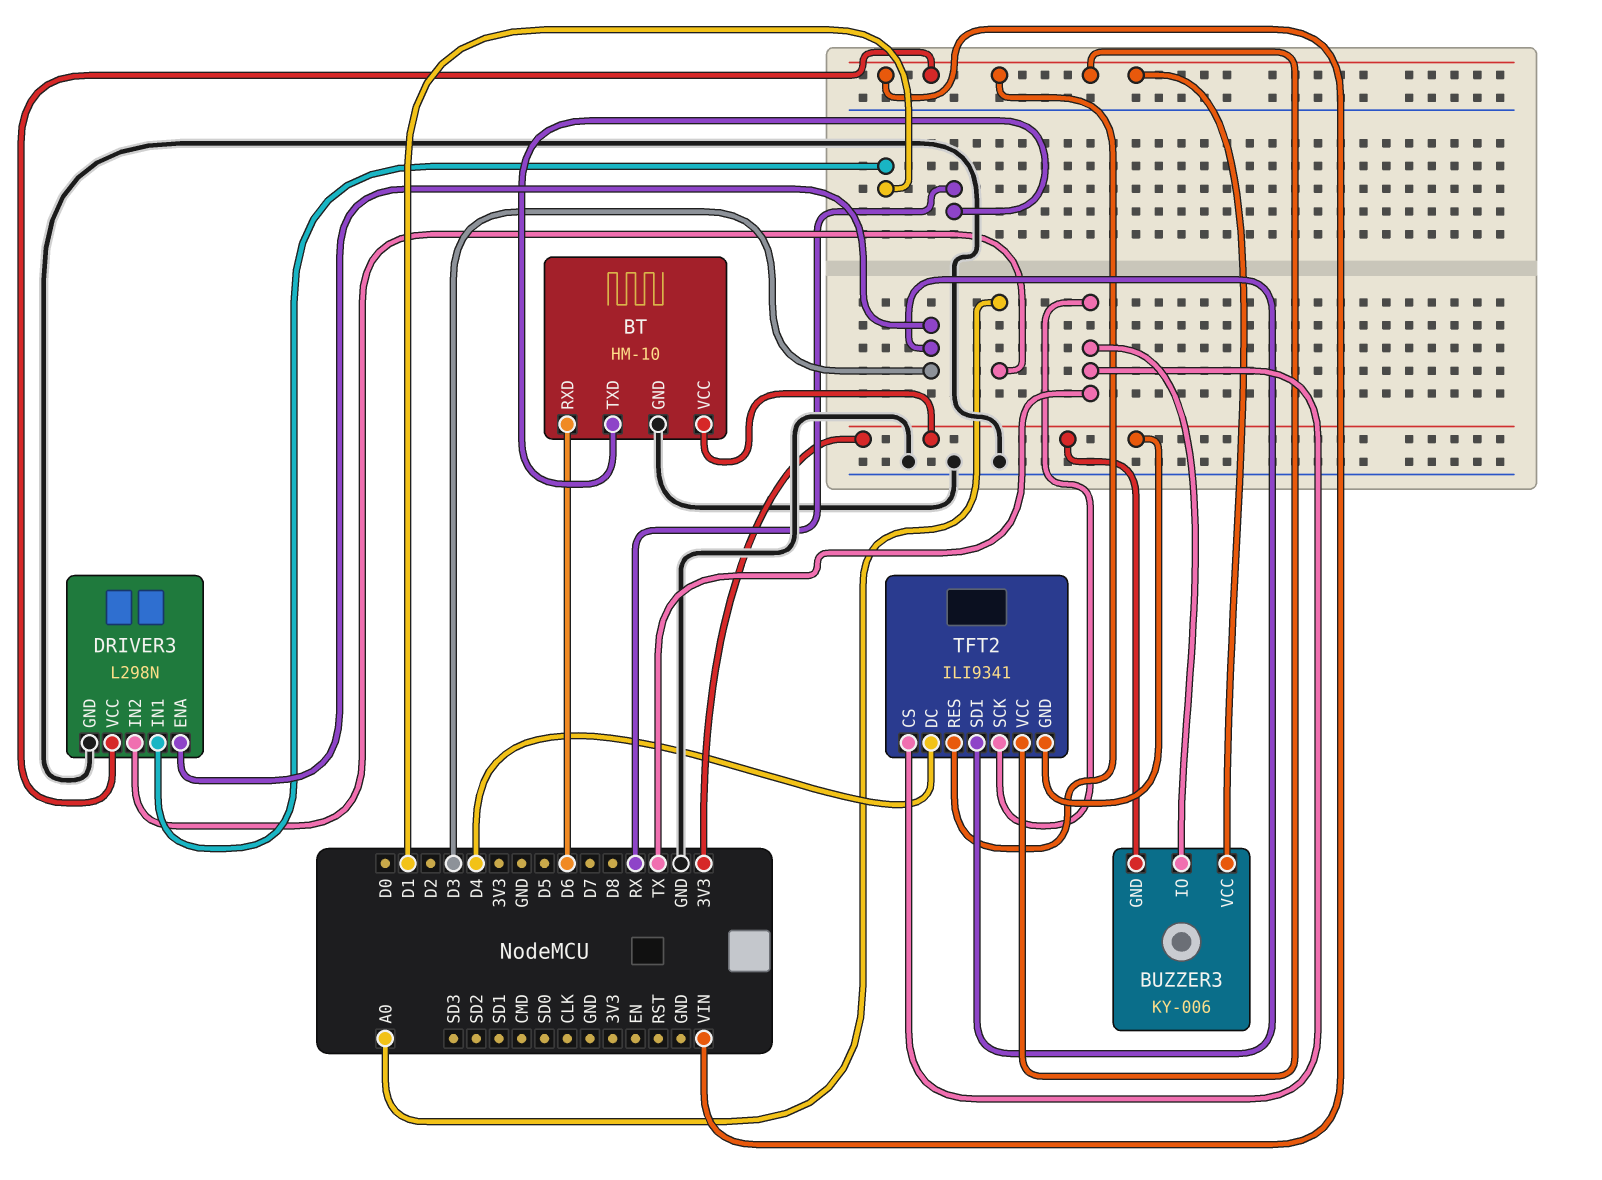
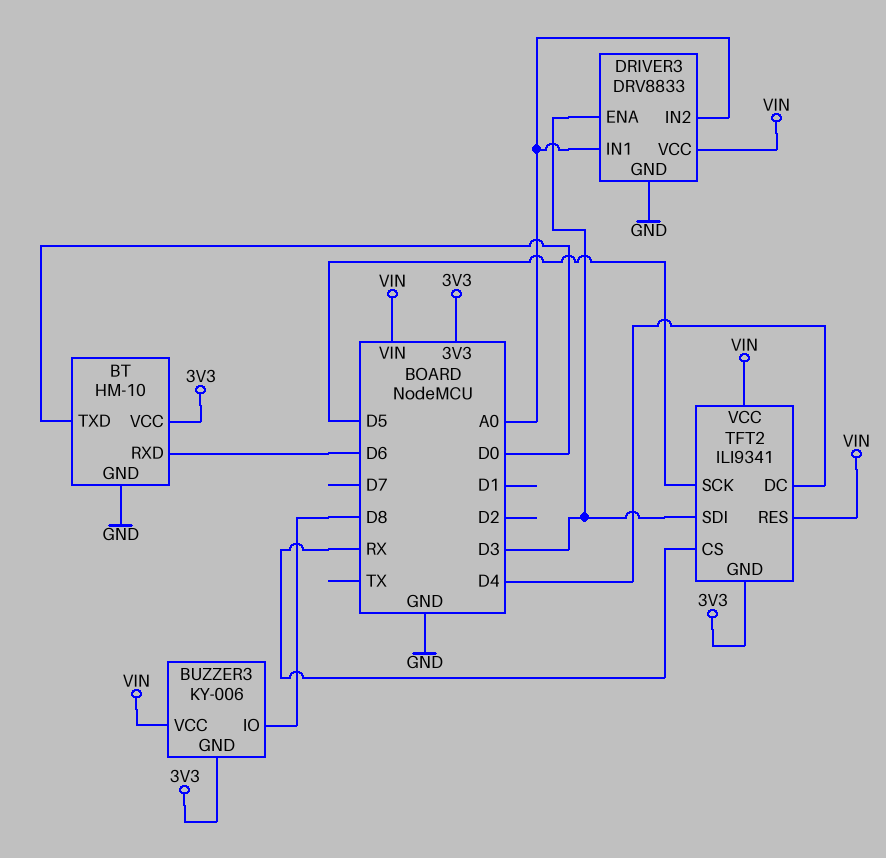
BT pin TXD: RX -> D0
BUZZER3 pin IO: TX -> D8
DRIVER3: L298N -> DRV8833
DRIVER3 pin IN1: D1 -> A0
TFT2 pin CS: TX -> RX
TFT2 pin SCK: TX -> D5

